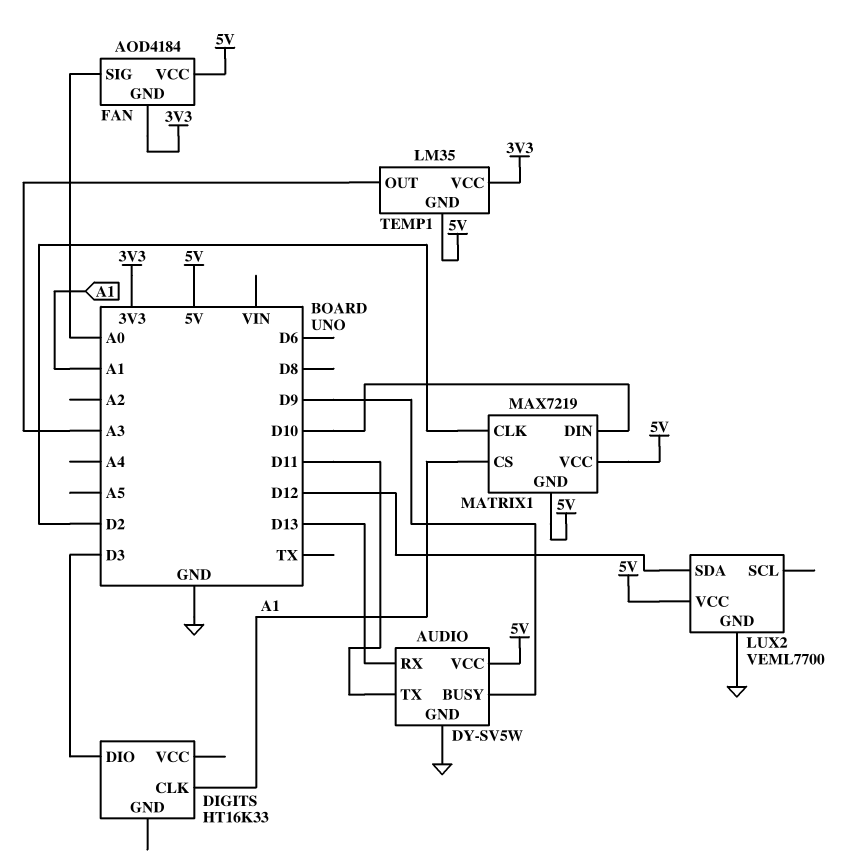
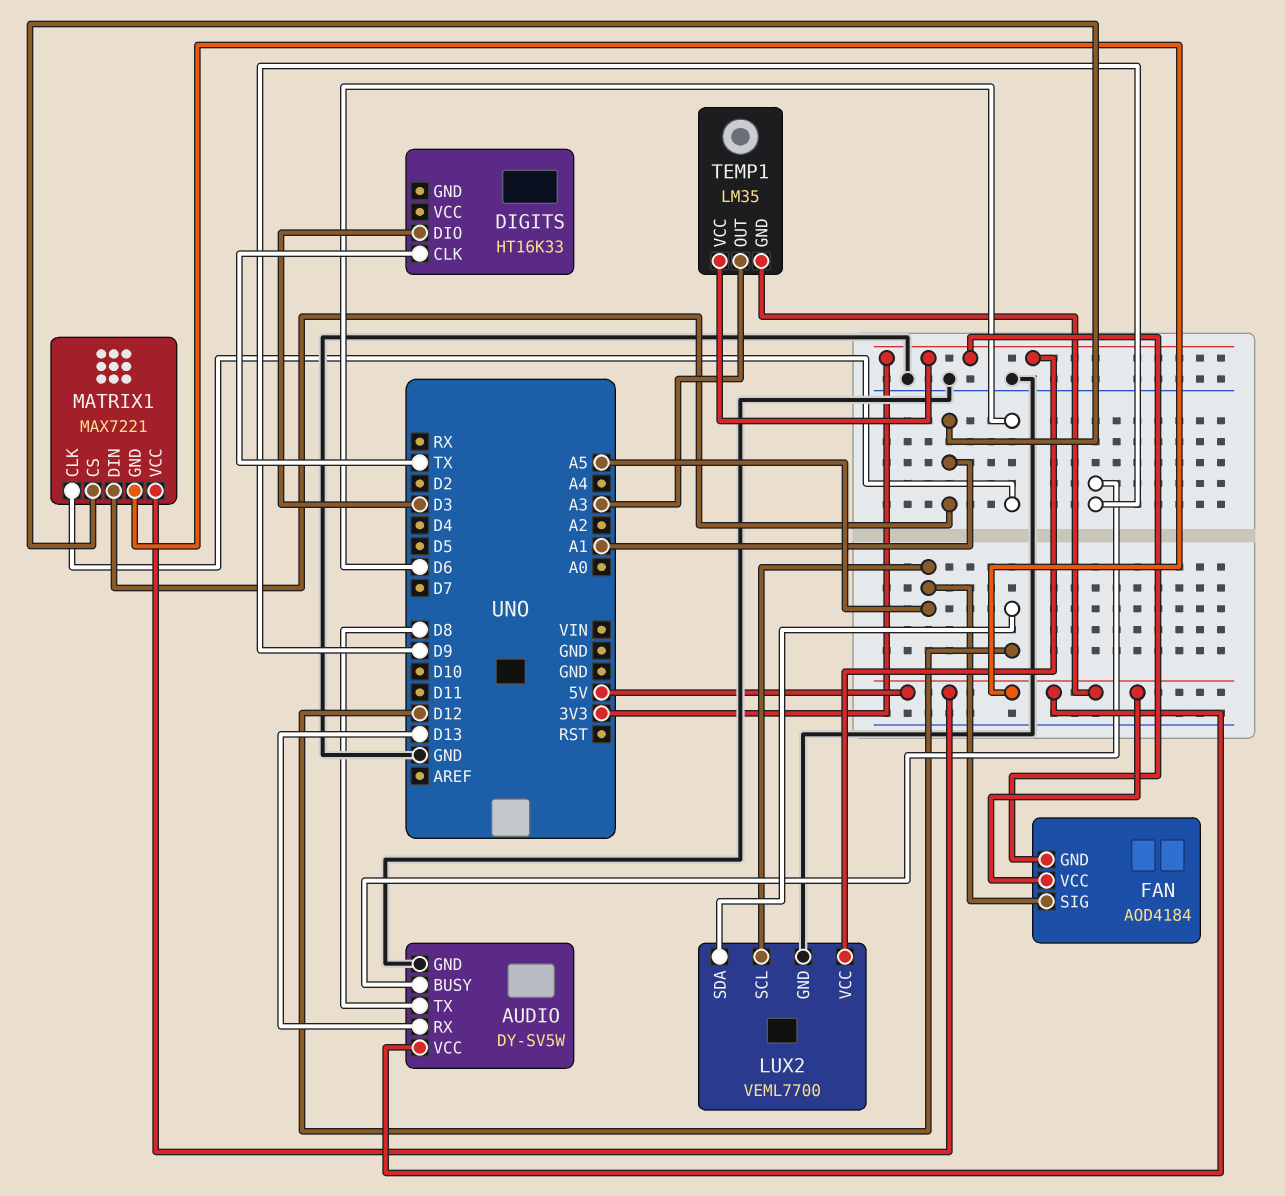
AUDIO pin TX: D11 -> D8
DIGITS pin CLK: A1 -> TX
FAN pin SIG: A0 -> A5
LUX2 pin SCL: none -> A5
LUX2 pin VCC: 5V -> 3V3
MATRIX1: MAX7219 -> MAX7221
MATRIX1 pin CLK: D2 -> D6
MATRIX1 pin DIN: D10 -> A1

